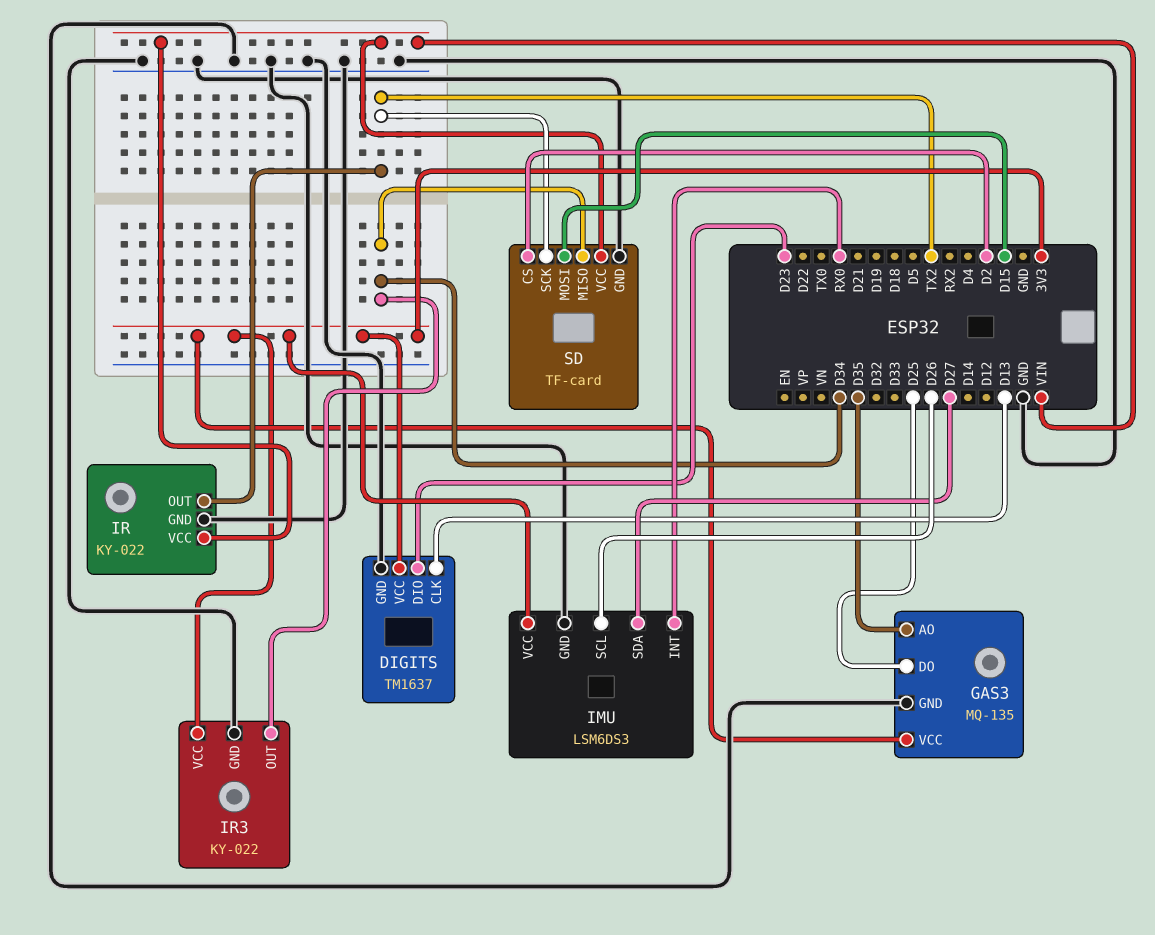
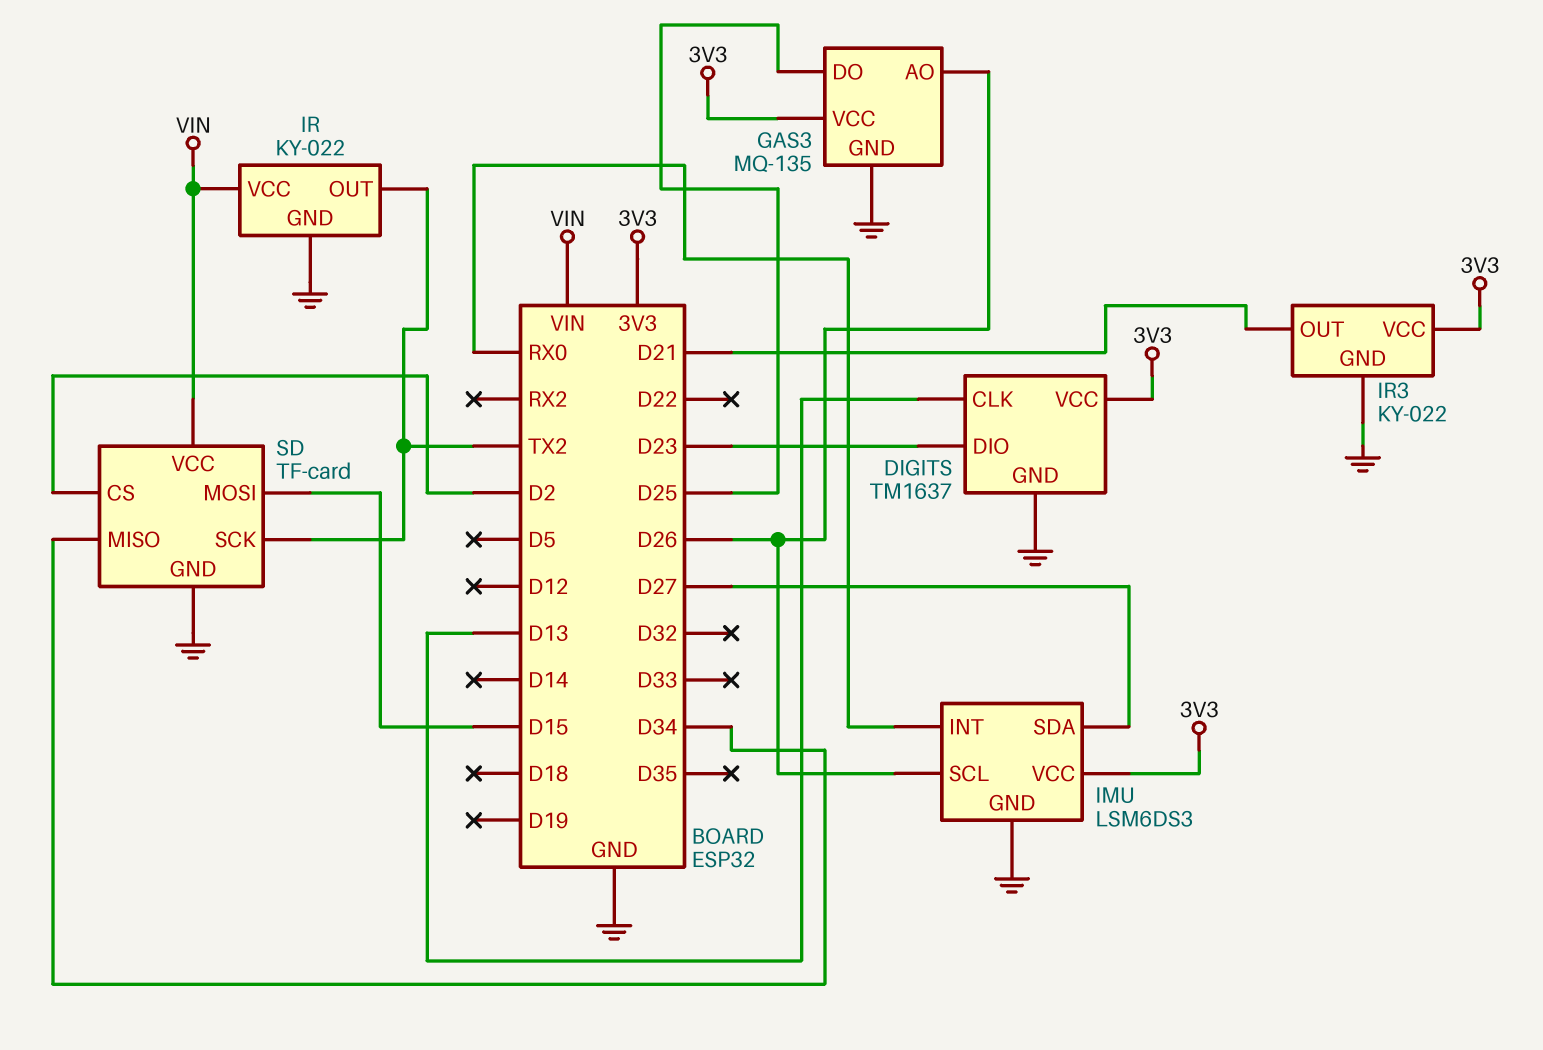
GAS3 pin AO: D35 -> D26
IR3 pin OUT: D34 -> D21

